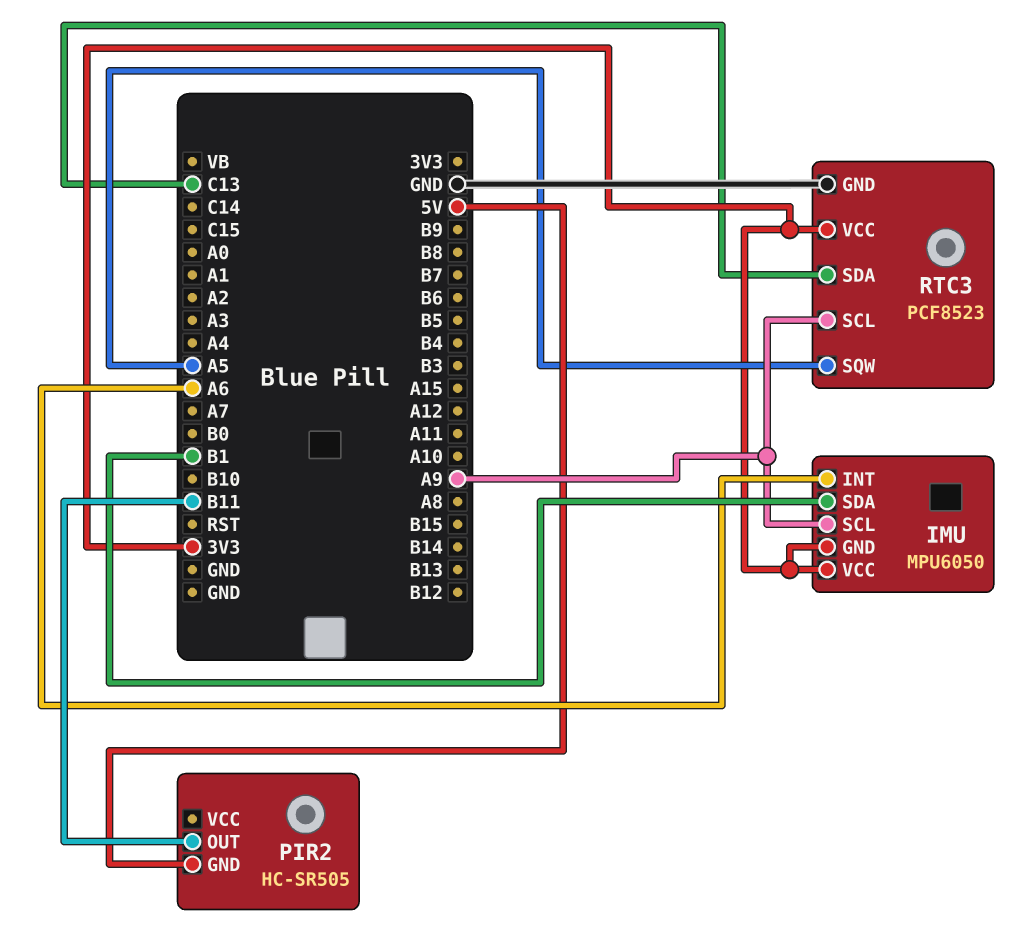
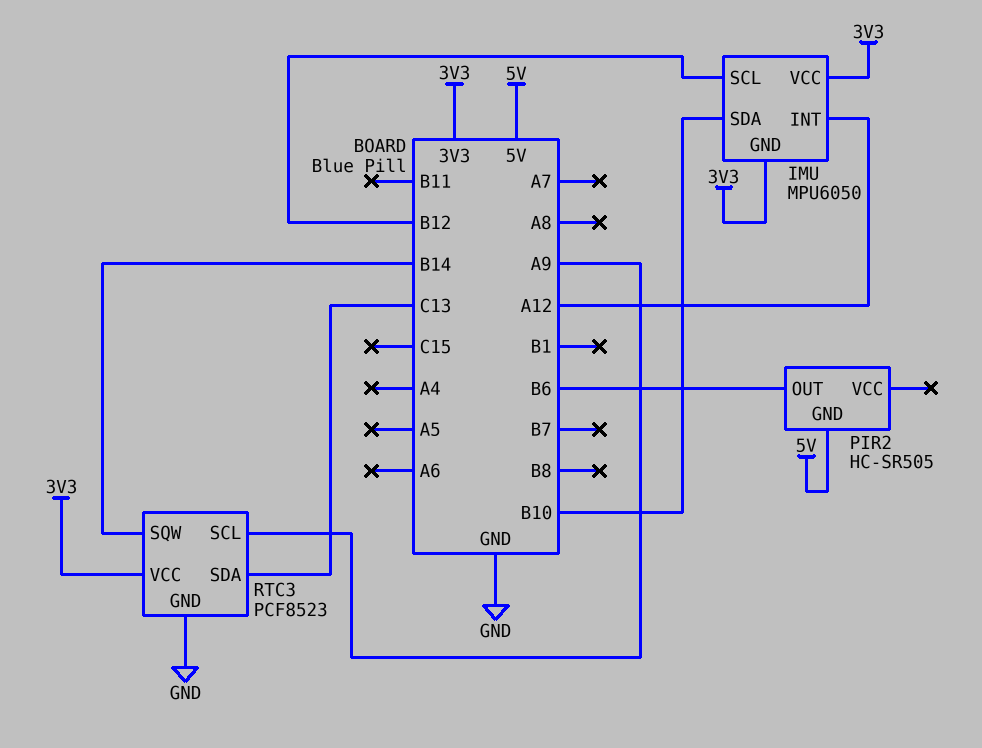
IMU pin INT: A6 -> A12
IMU pin SCL: A9 -> B12
IMU pin SDA: B1 -> B10
PIR2 pin OUT: B11 -> B6
RTC3 pin SQW: A5 -> B14

